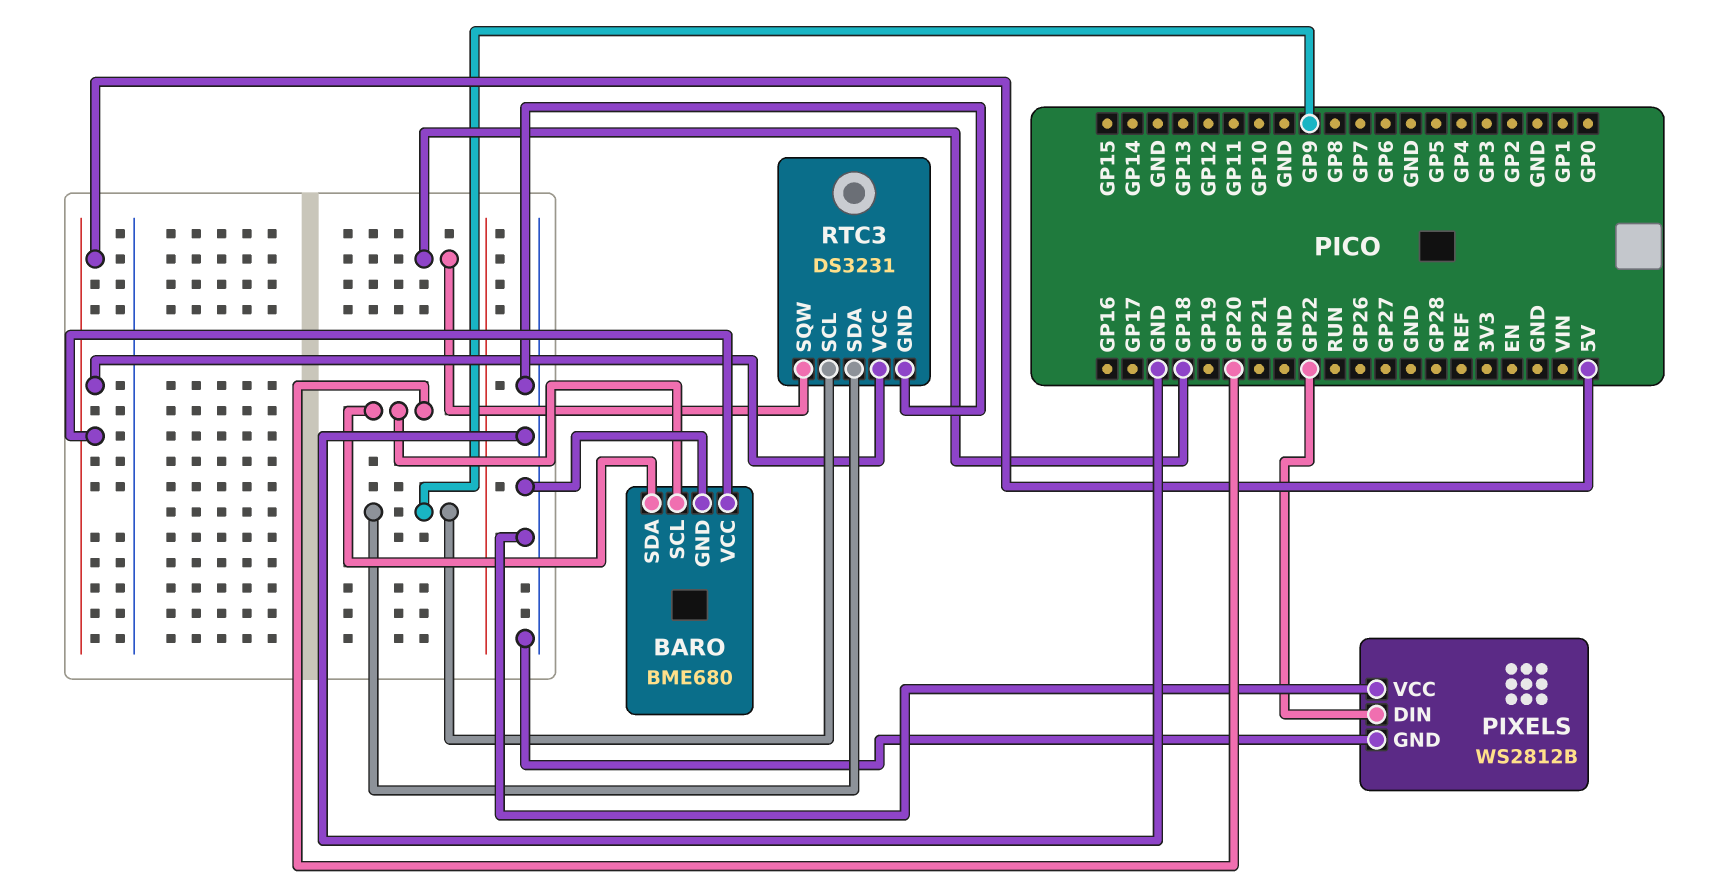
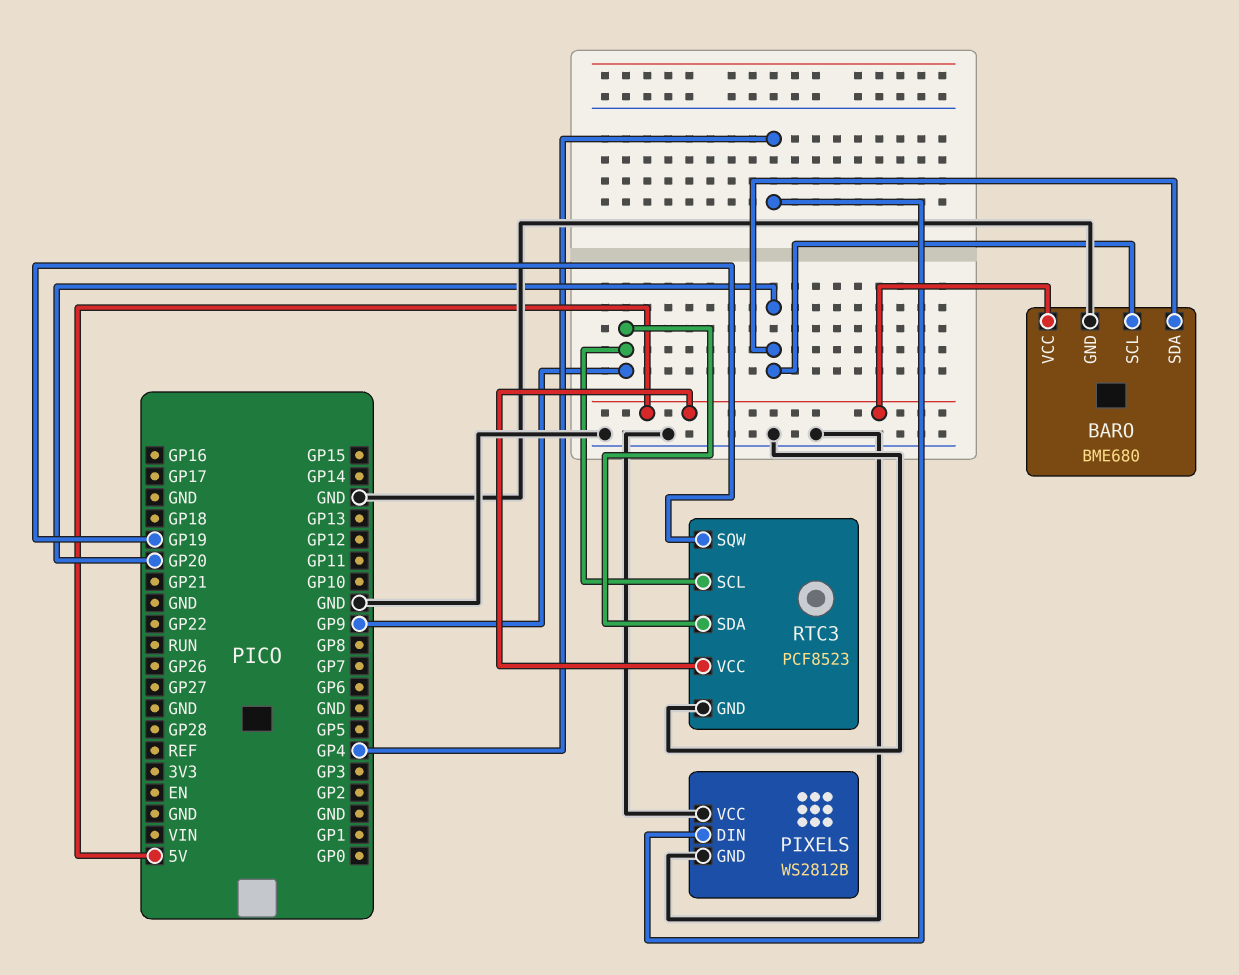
PIXELS pin DIN: GP22 -> GP4
RTC3: DS3231 -> PCF8523
RTC3 pin SQW: GP18 -> GP19

